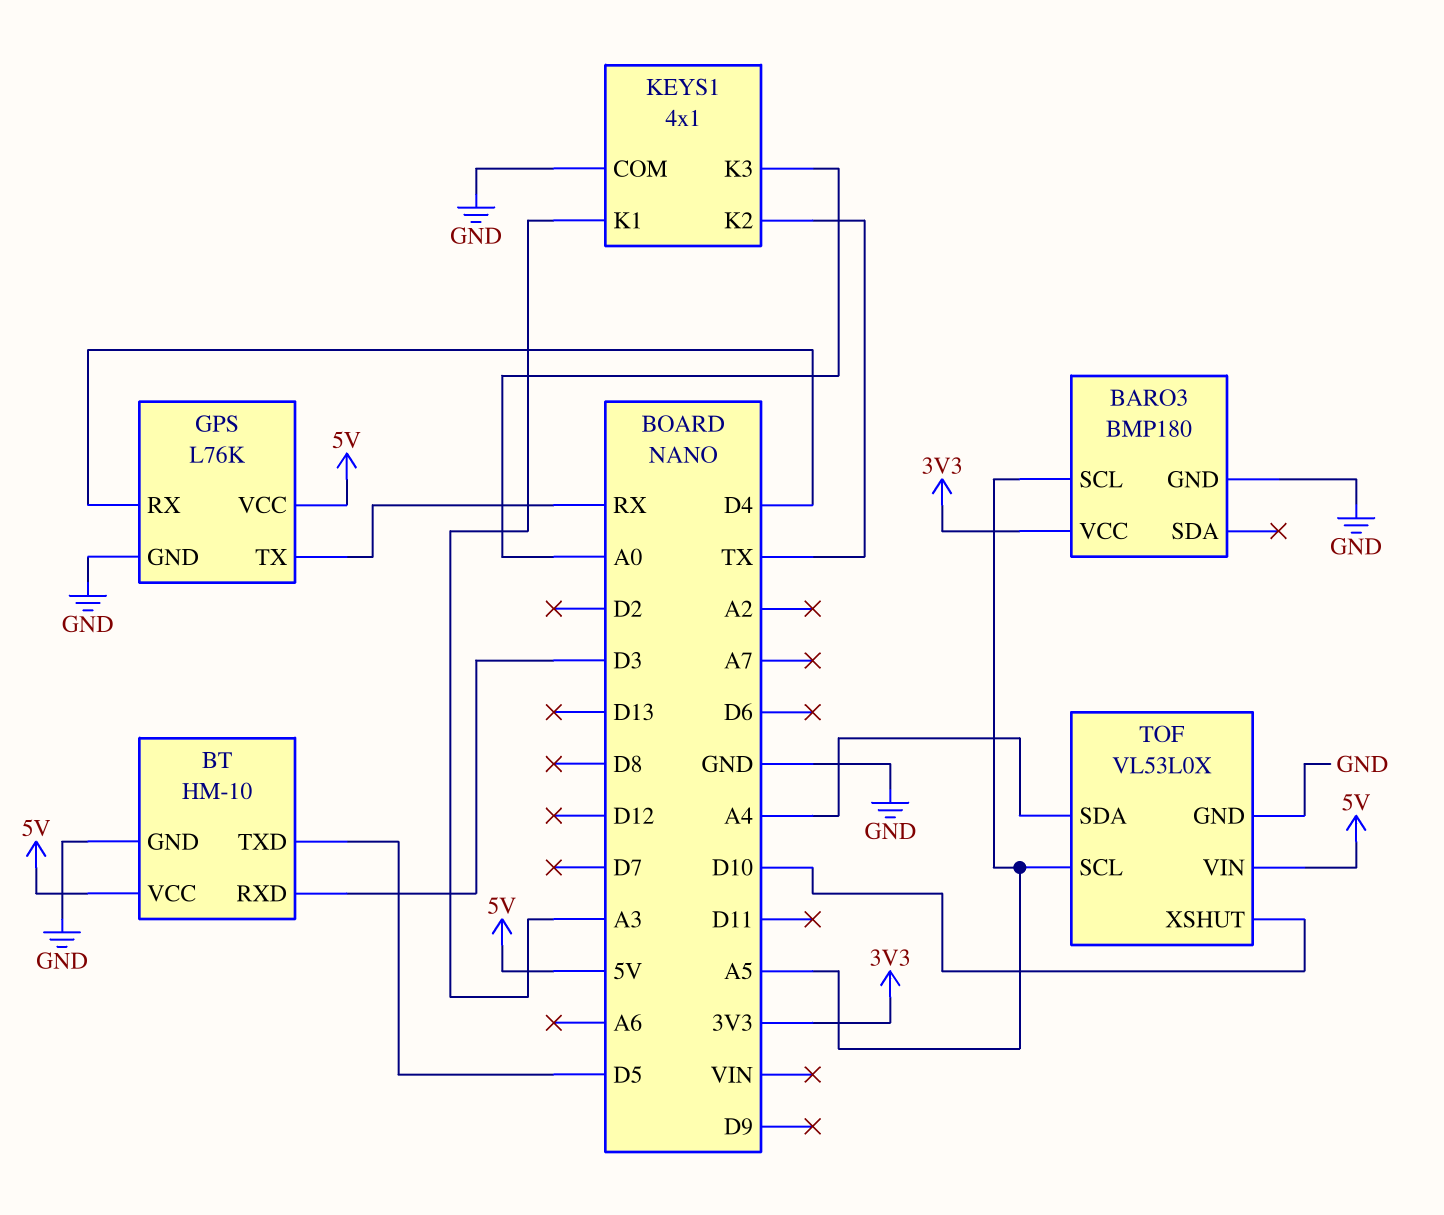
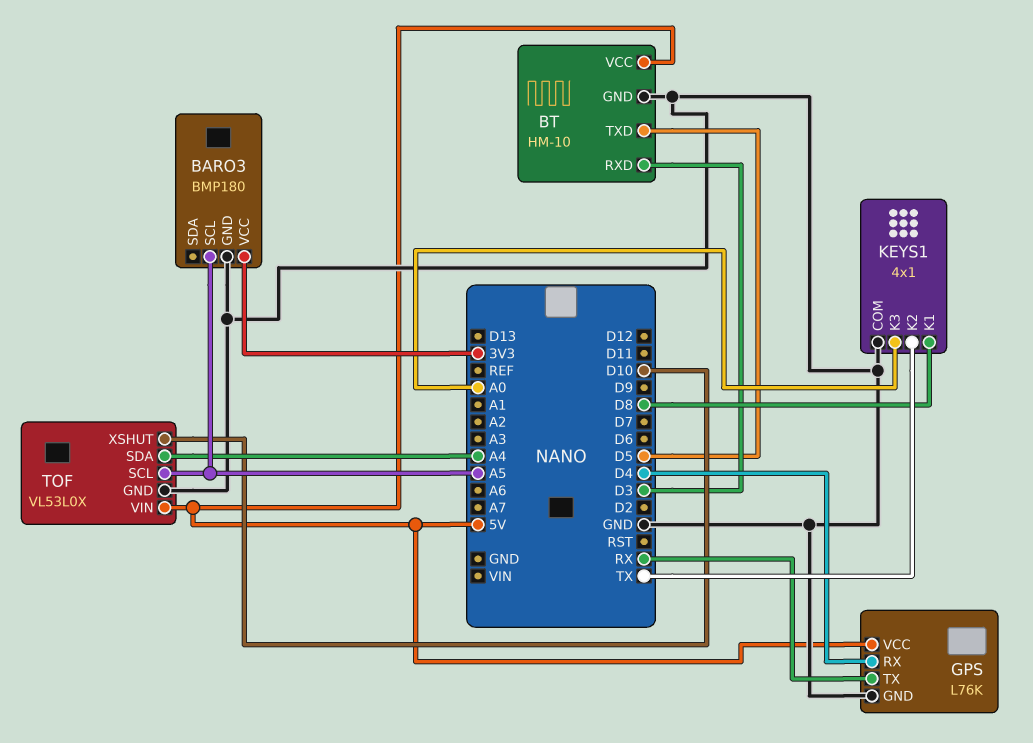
KEYS1 pin K1: A3 -> D8

